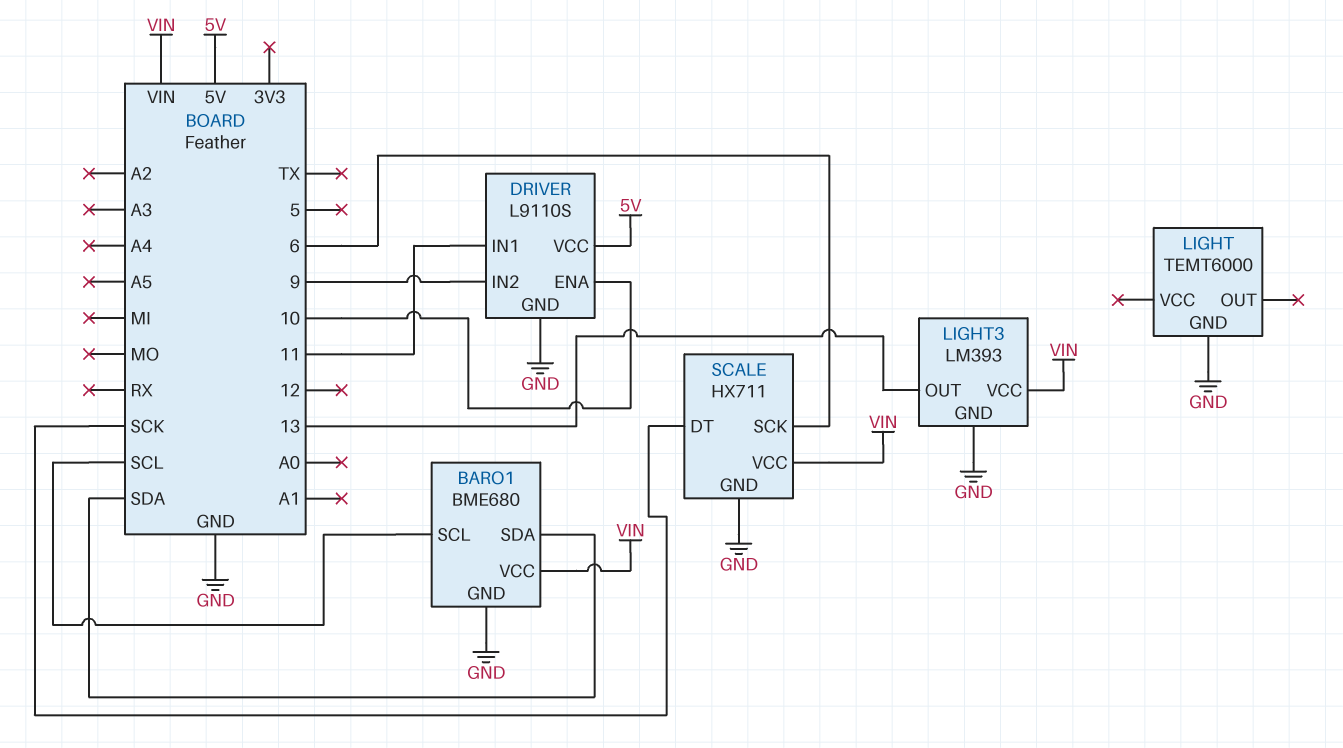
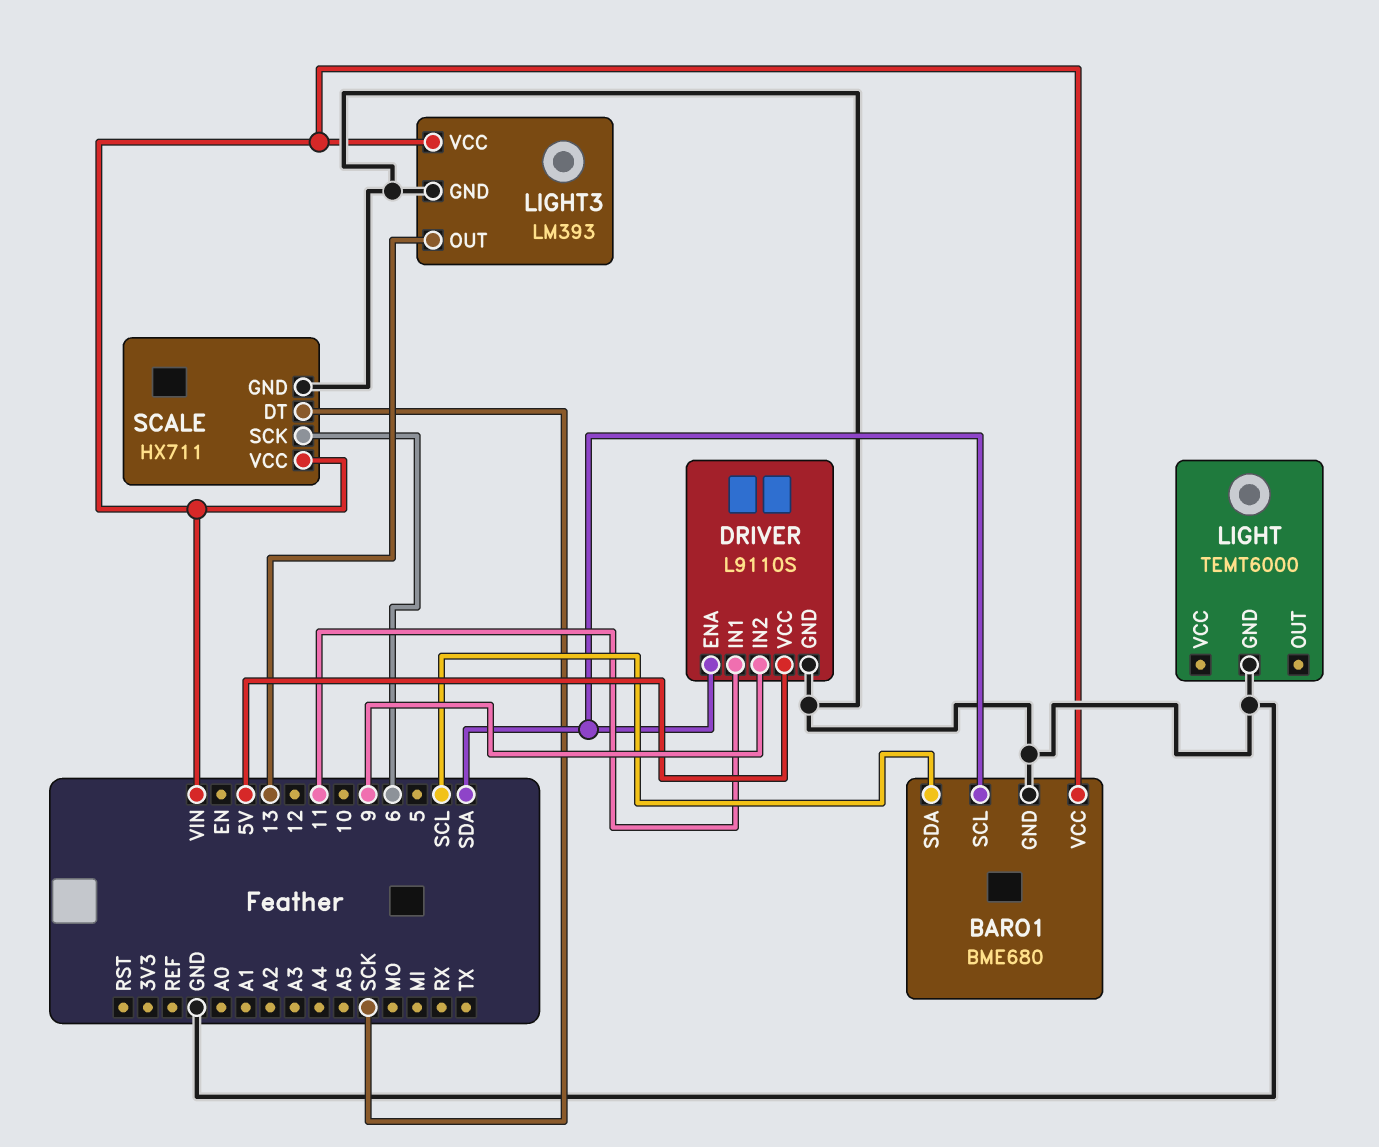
BARO1 pin SCL: SCL -> SDA
BARO1 pin SDA: SDA -> SCL
DRIVER pin ENA: 10 -> SDA

